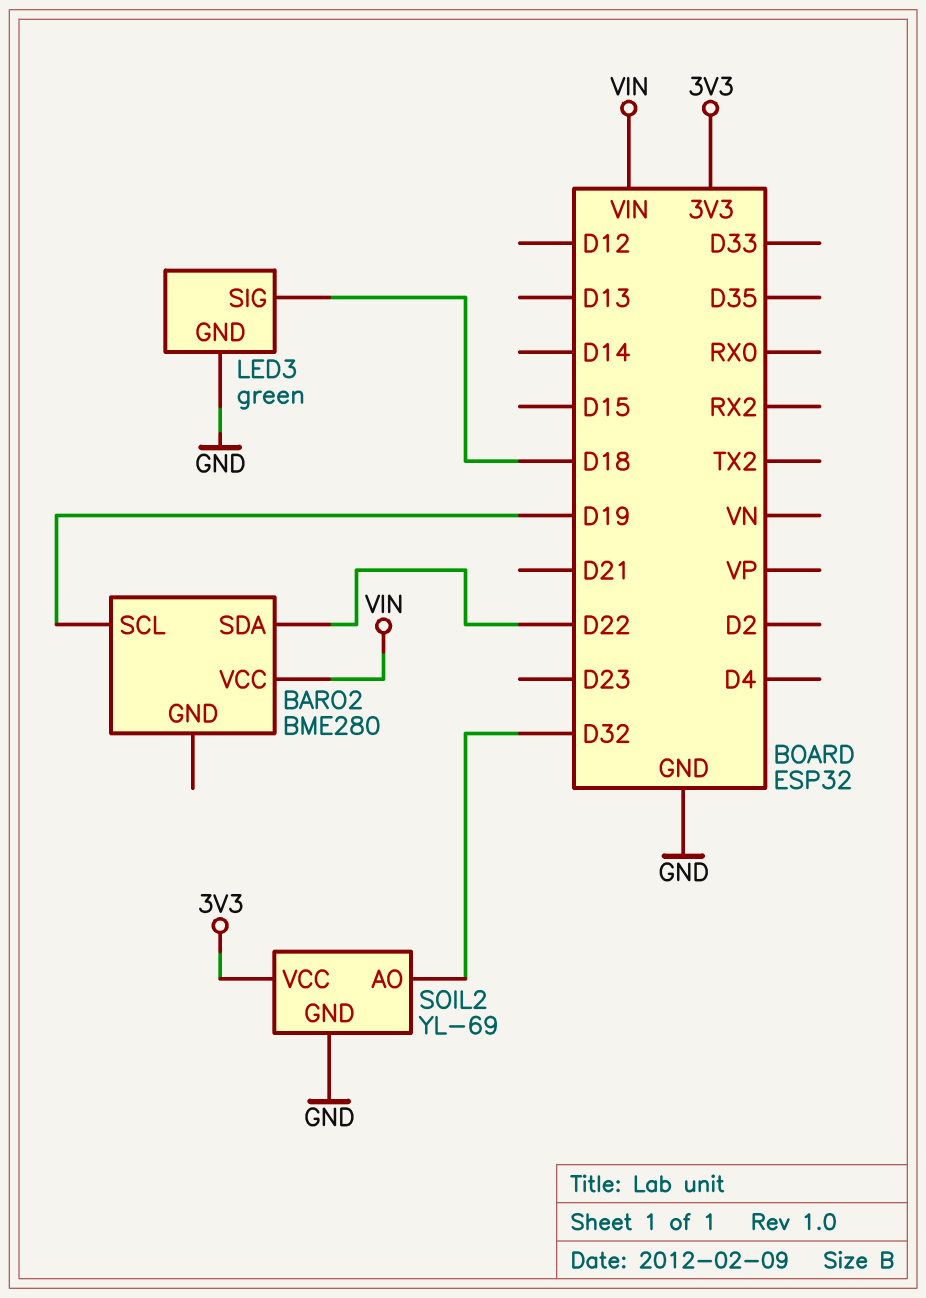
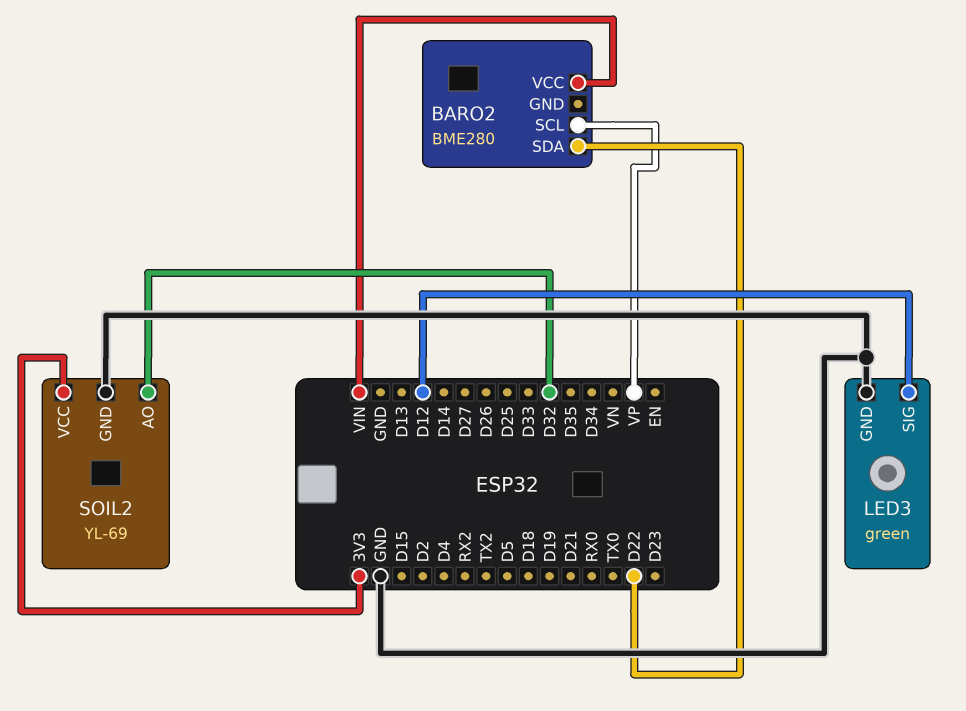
BARO2 pin SCL: D19 -> VP
LED3 pin SIG: D18 -> D12

